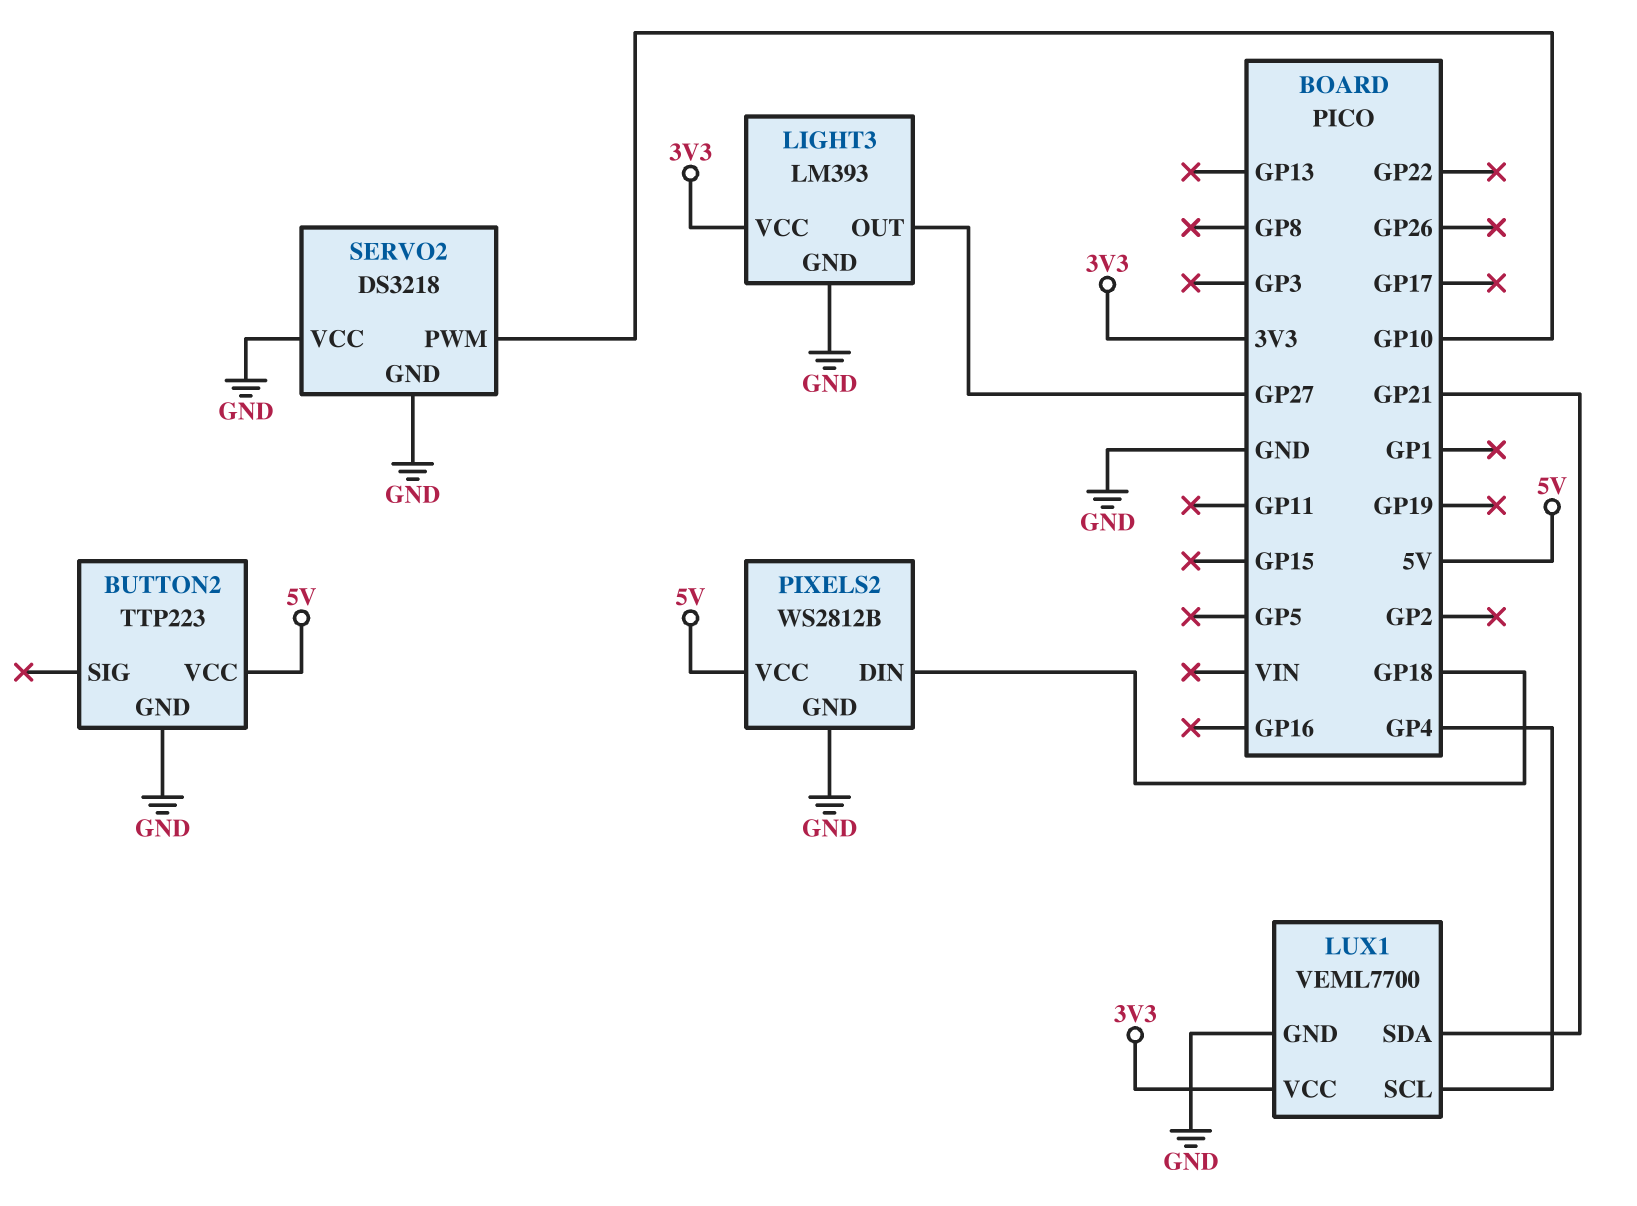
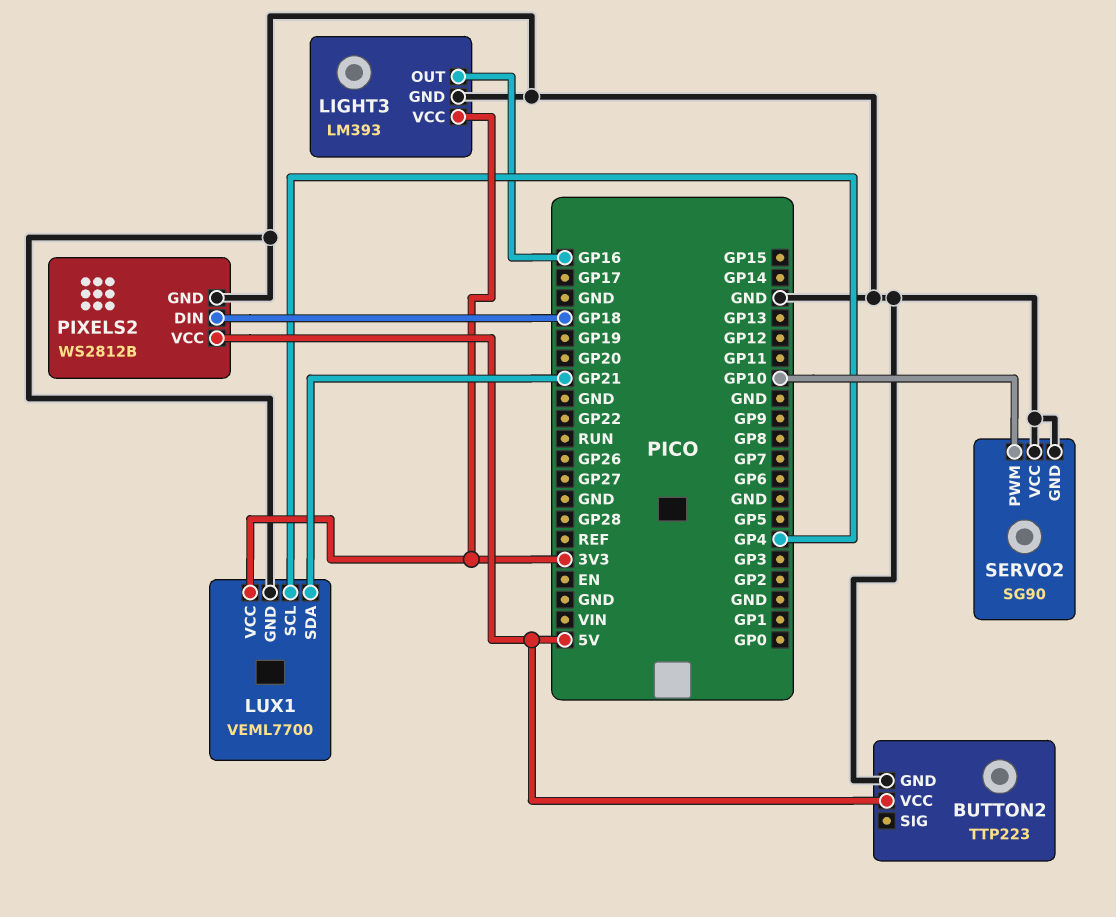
LIGHT3 pin OUT: GP27 -> GP16
SERVO2: DS3218 -> SG90

